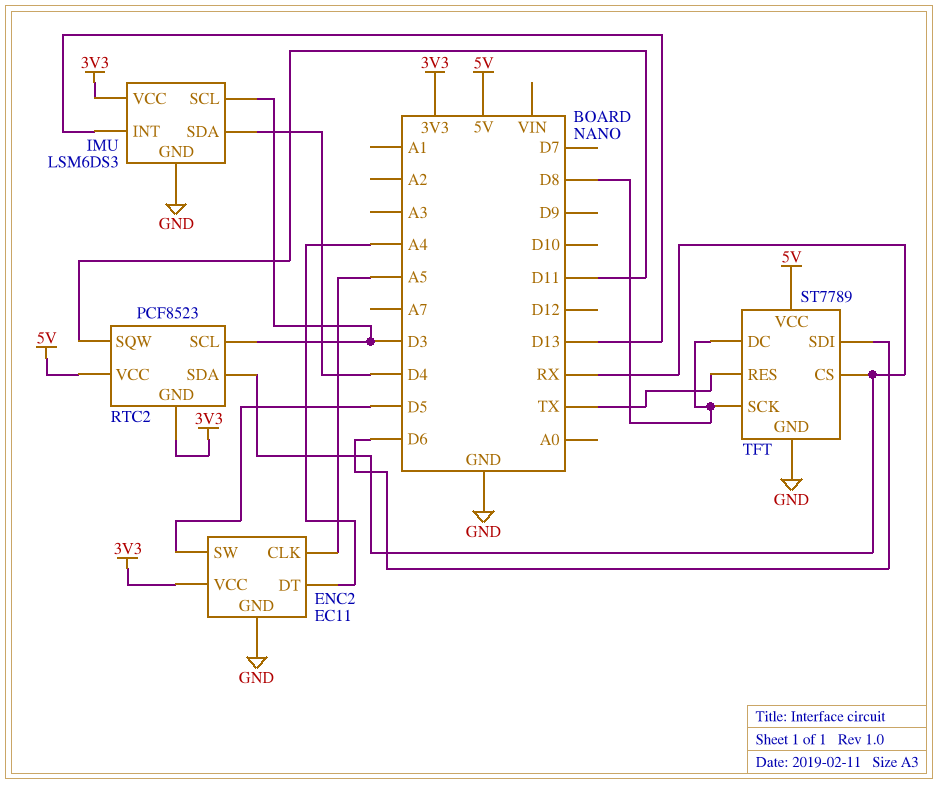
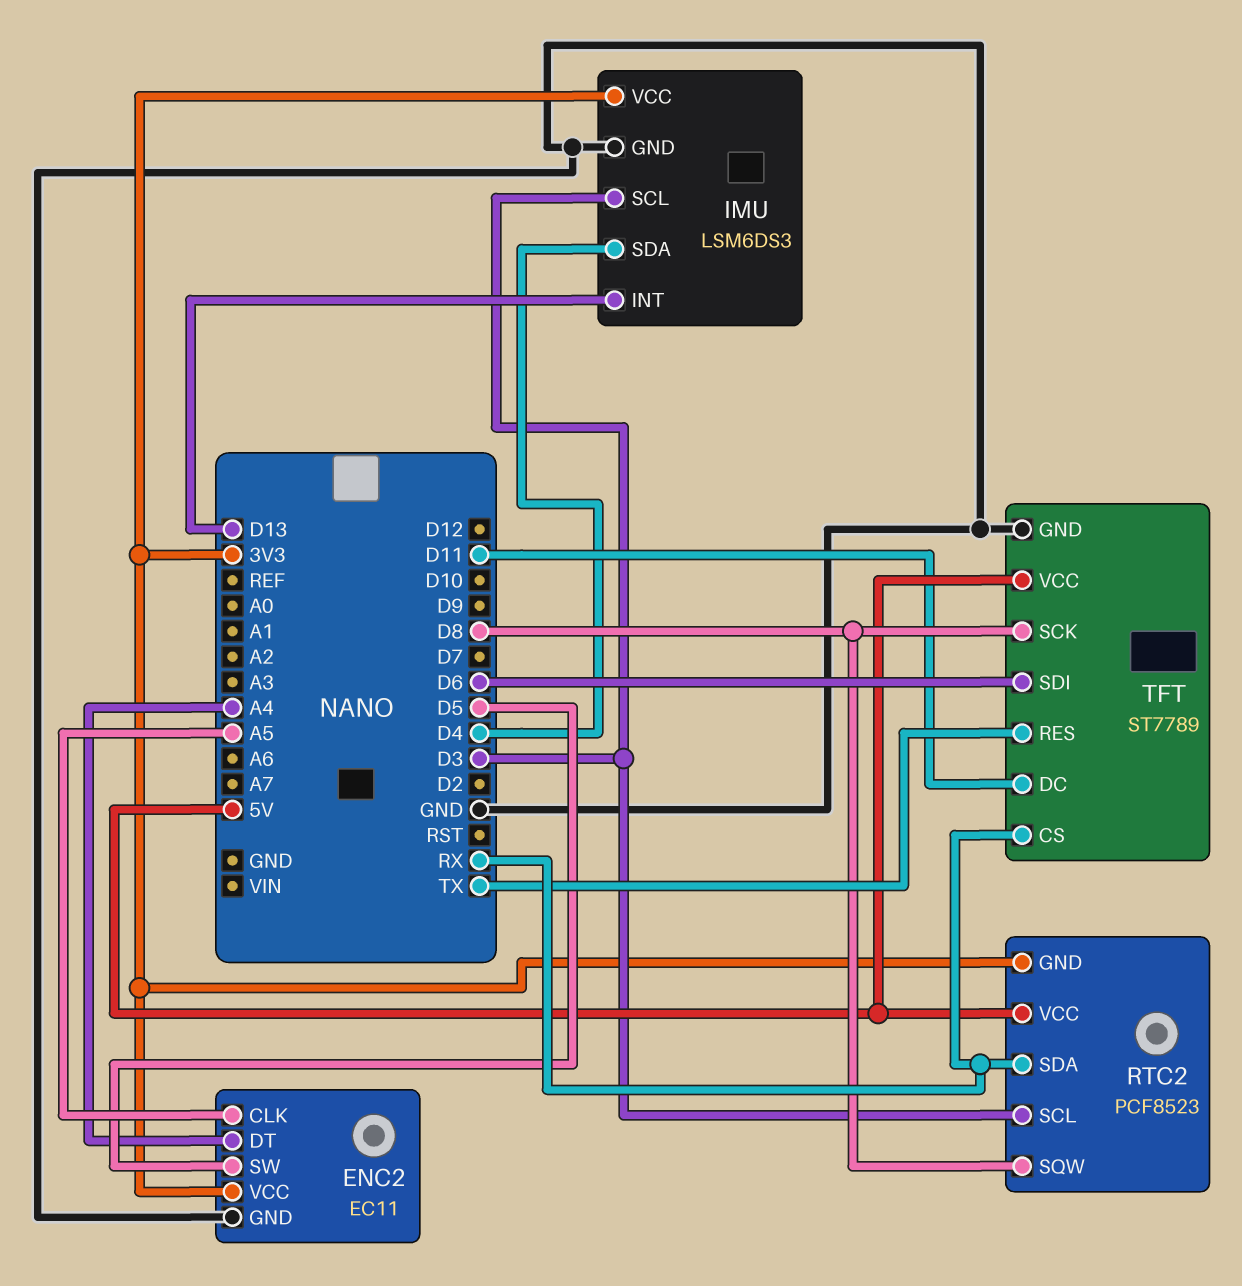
RTC2 pin SQW: D11 -> D8
TFT pin DC: D8 -> D11

